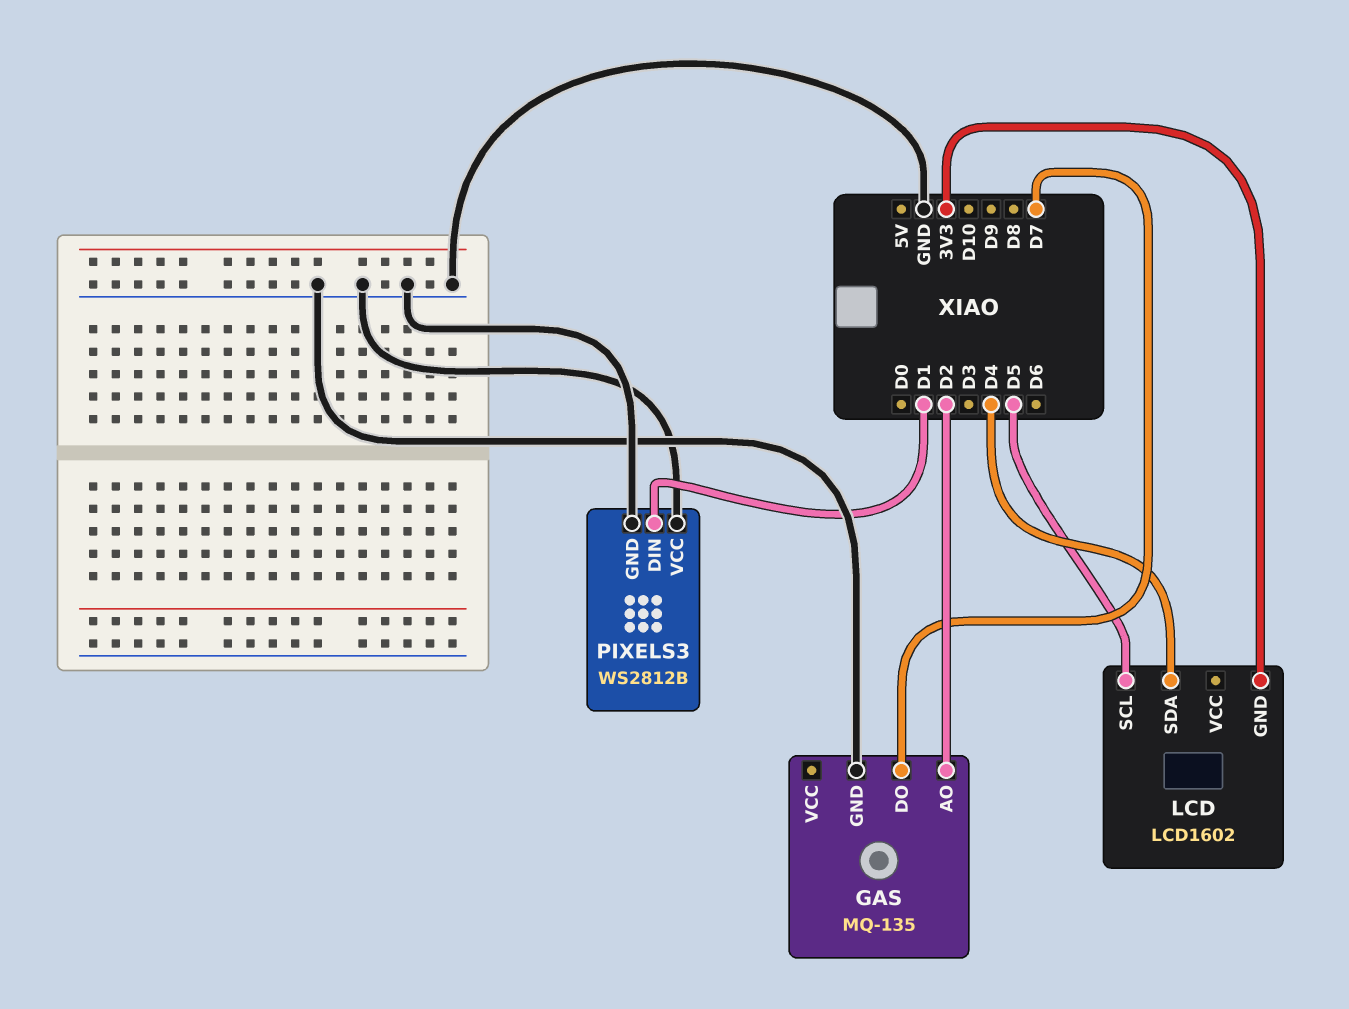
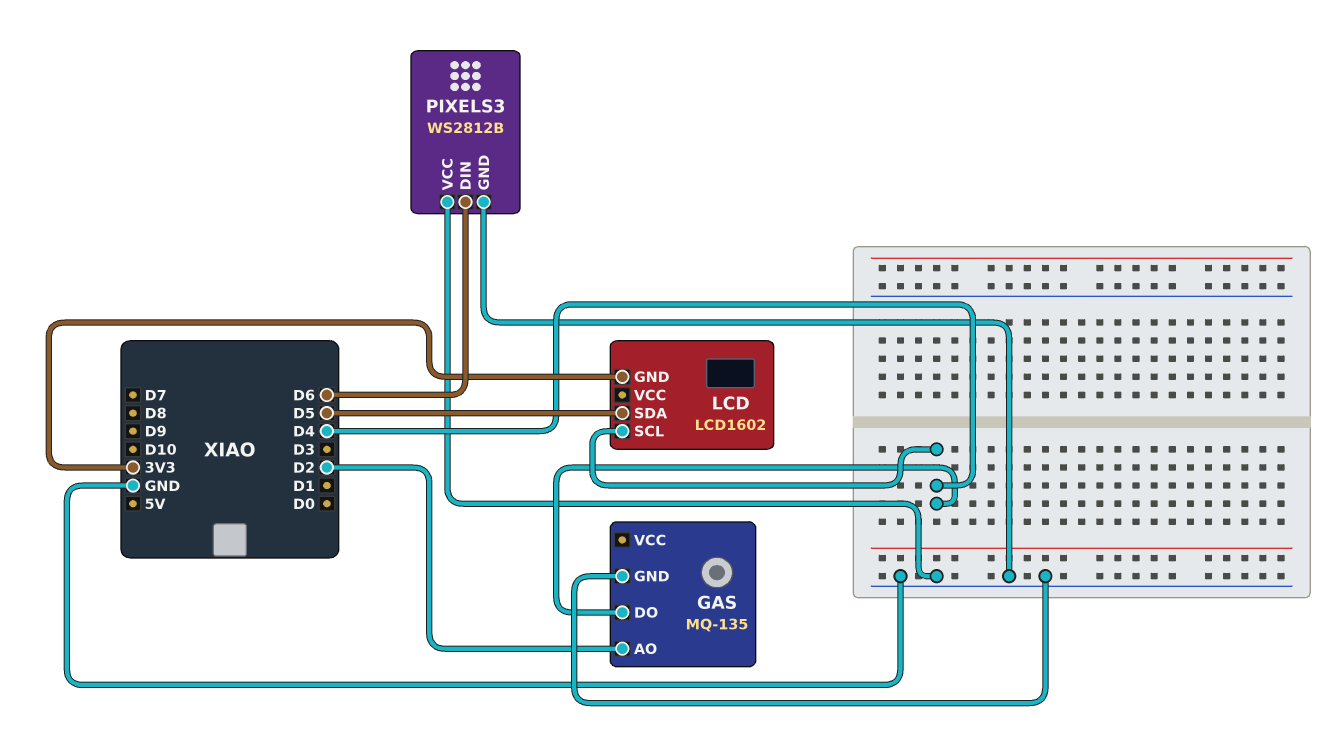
GAS pin DO: D7 -> D4
LCD pin SCL: D5 -> D4
LCD pin SDA: D4 -> D5
PIXELS3 pin DIN: D1 -> D6

